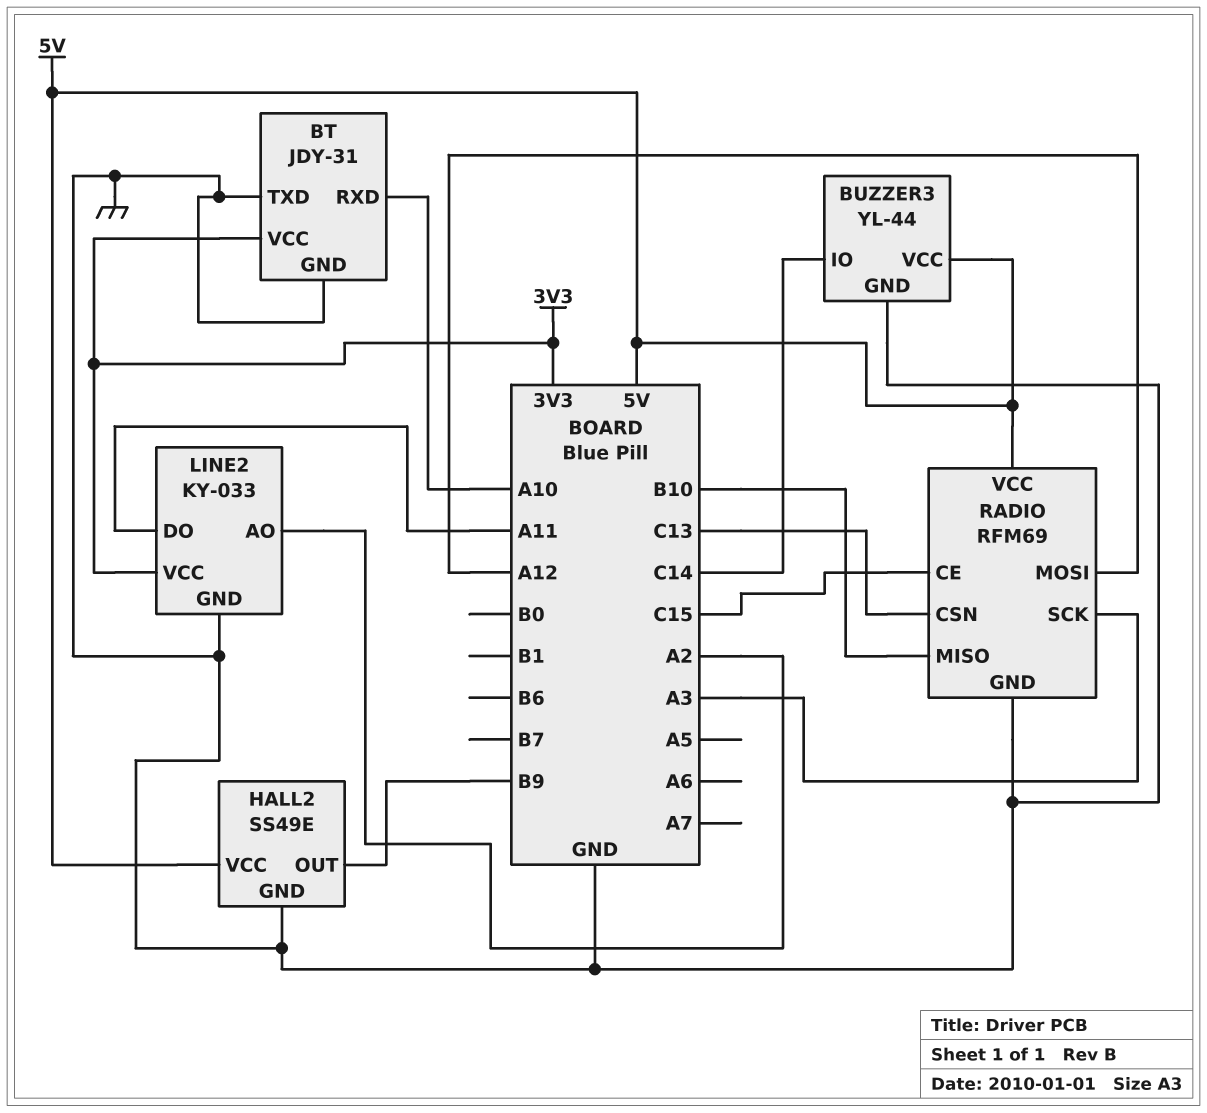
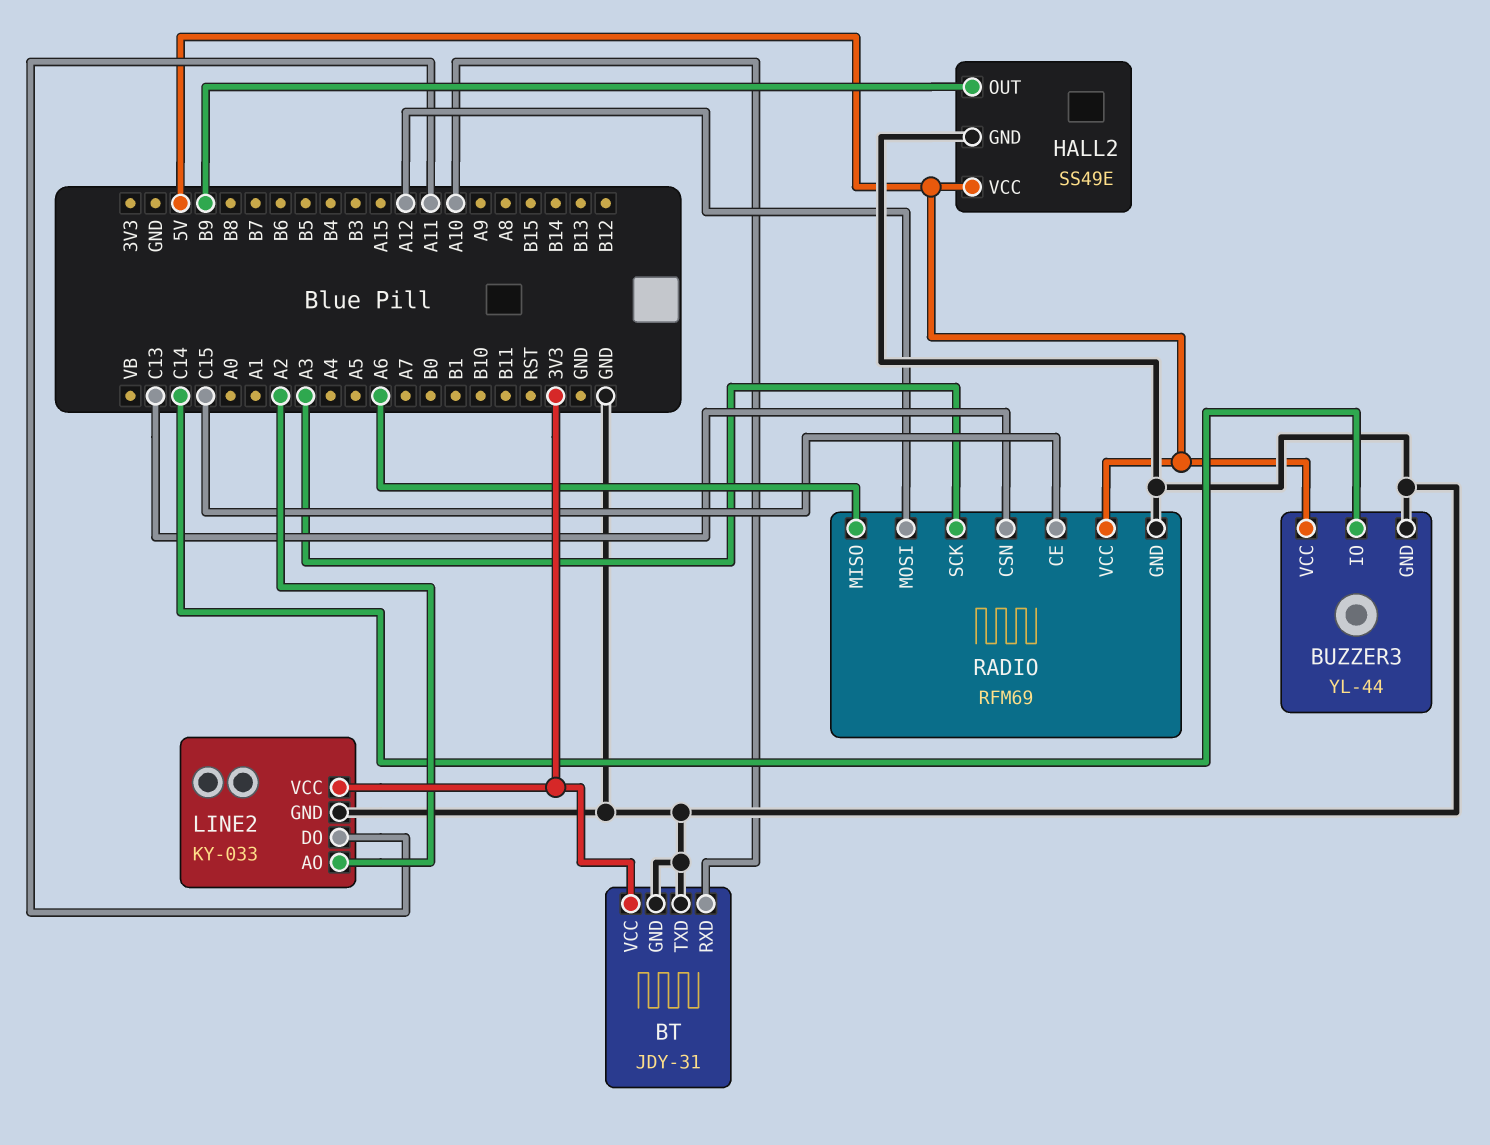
RADIO pin MISO: B10 -> A6

